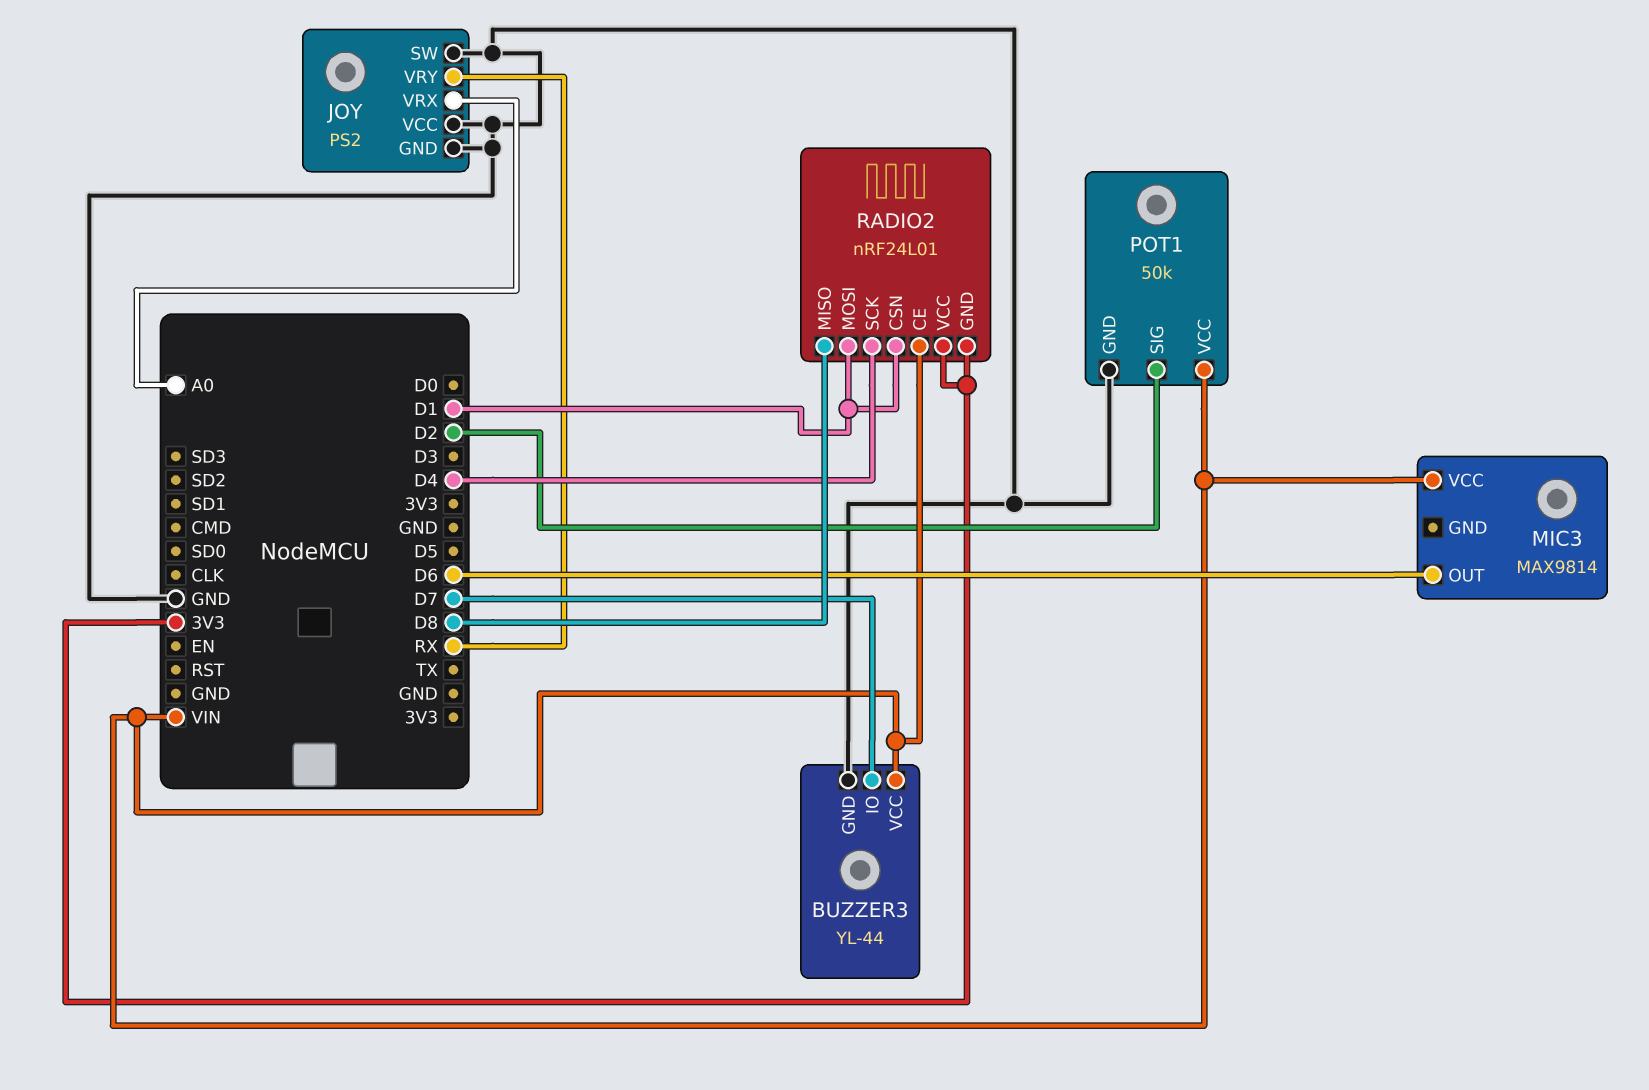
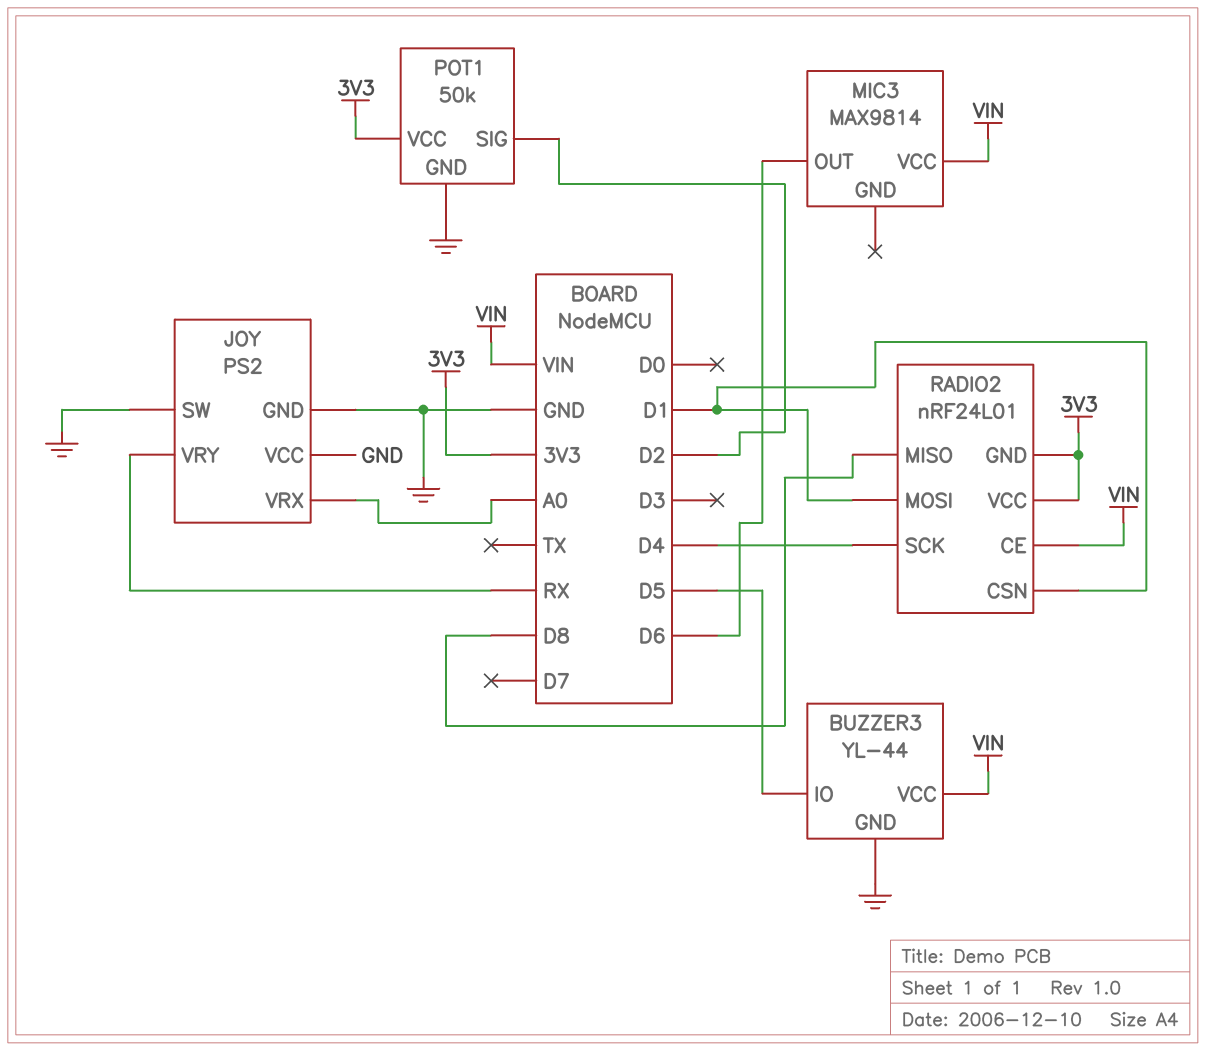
BUZZER3 pin IO: D7 -> D5
POT1 pin VCC: VIN -> 3V3

